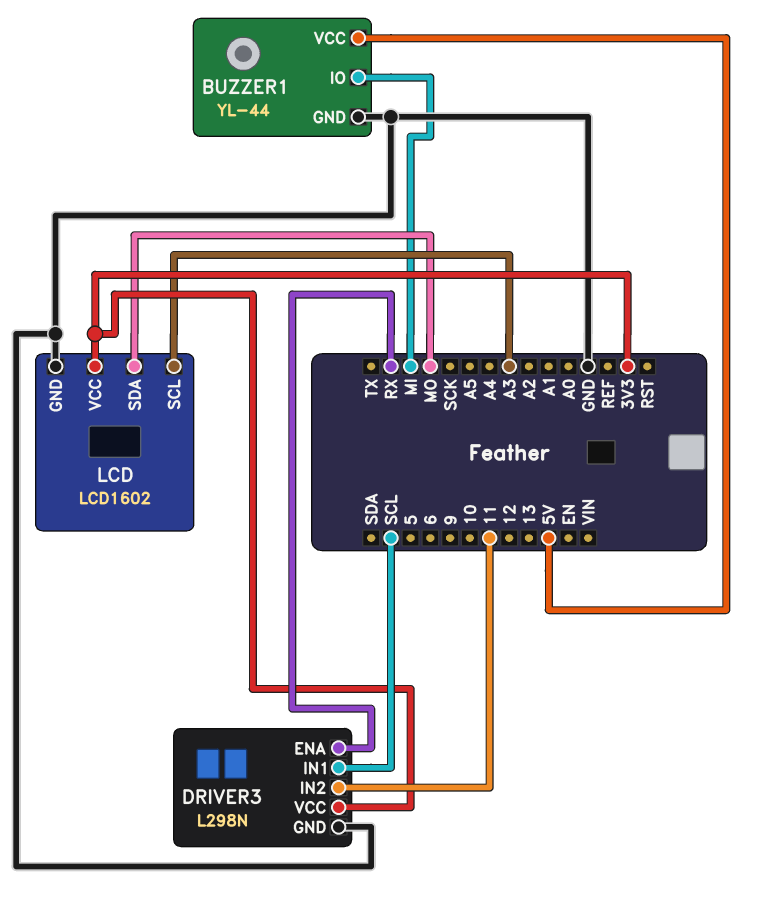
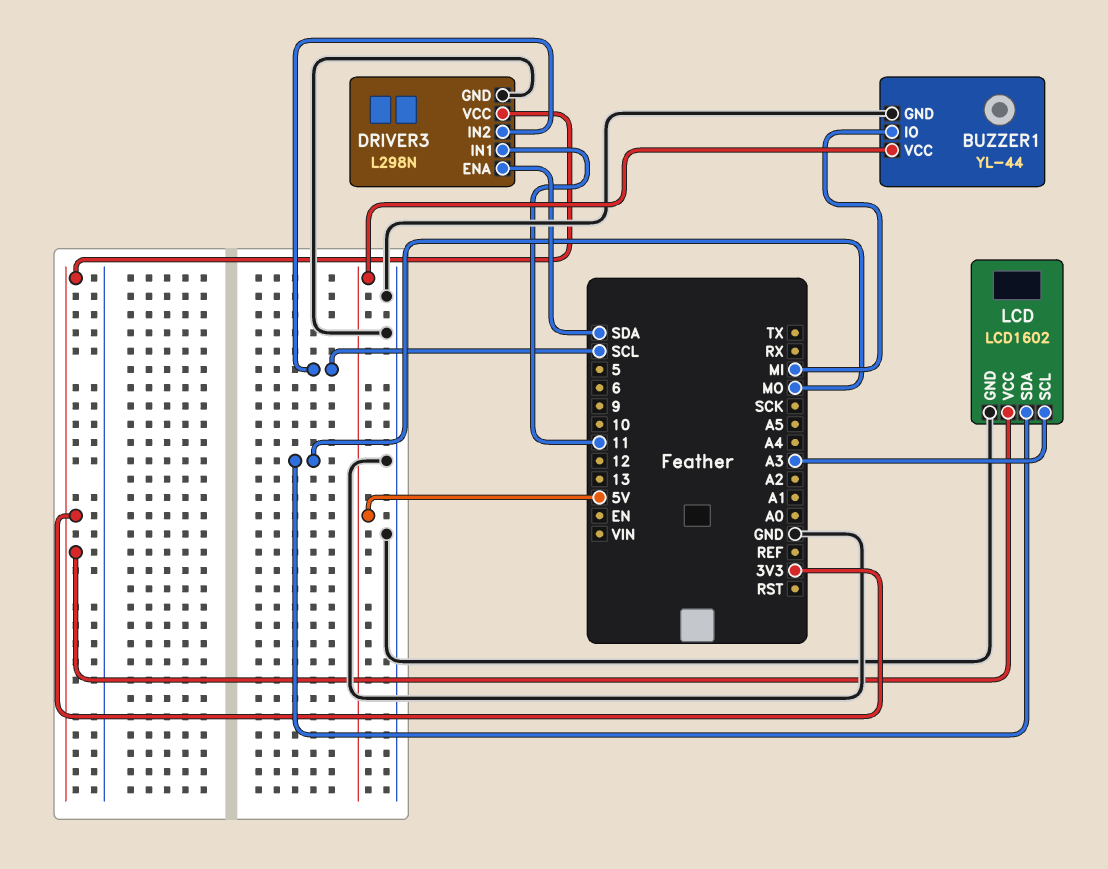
DRIVER3 pin ENA: RX -> SDA
DRIVER3 pin IN1: SCL -> 11
DRIVER3 pin IN2: 11 -> SCL

